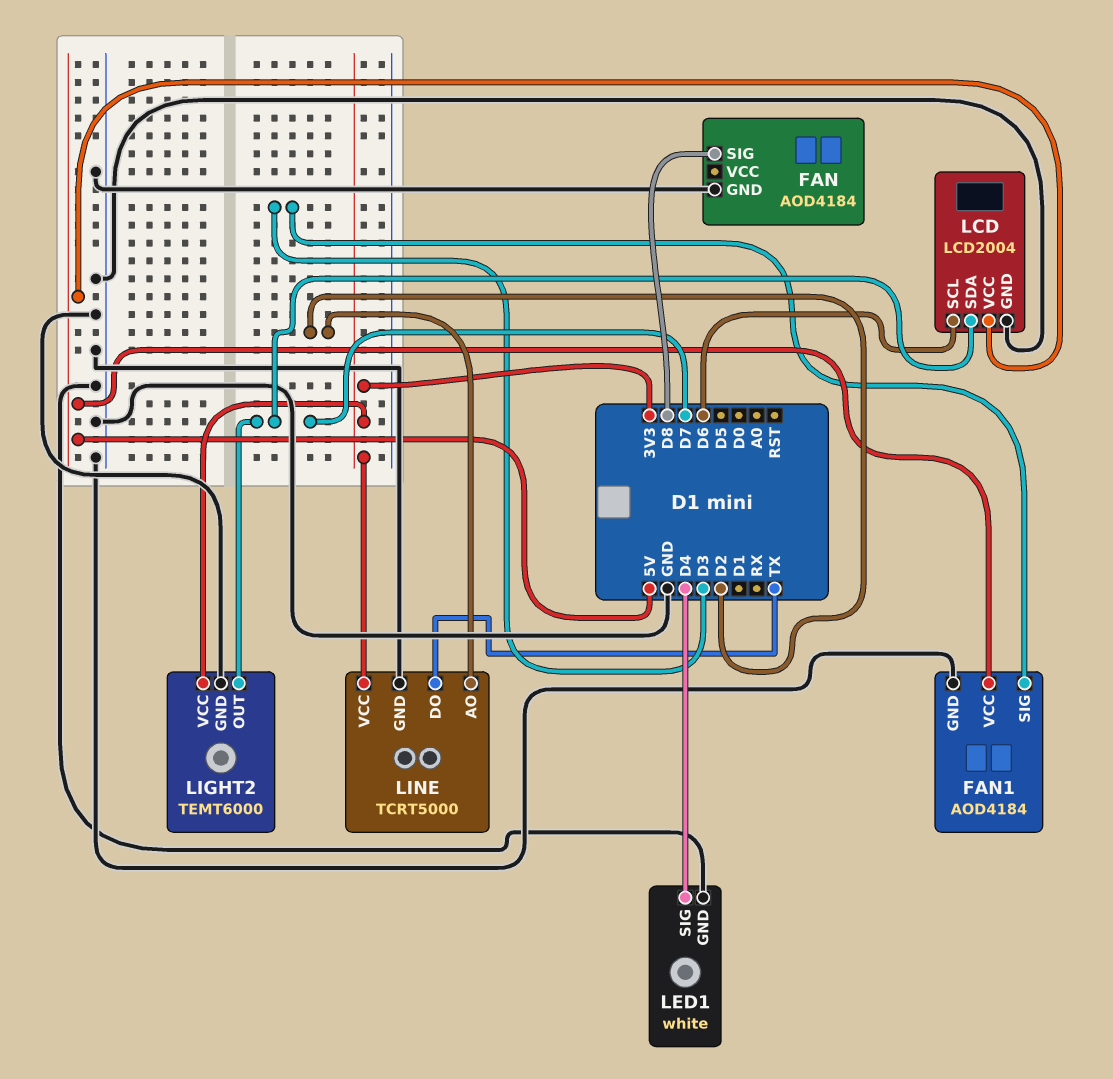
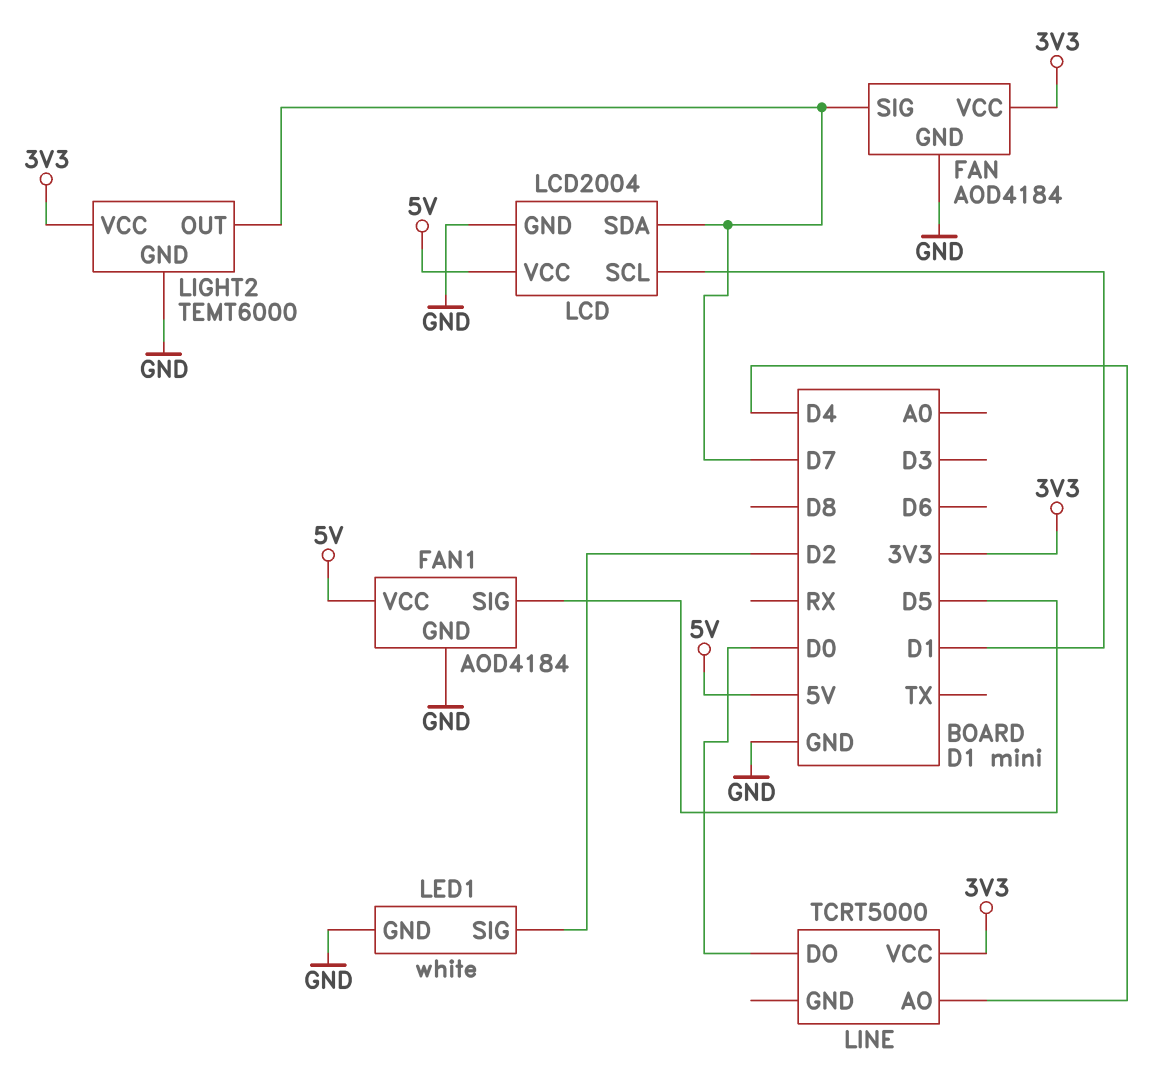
FAN pin SIG: D8 -> D7
FAN pin VCC: none -> 3V3
FAN1 pin SIG: D3 -> D5
LCD pin SCL: D6 -> D1
LED1 pin SIG: D4 -> D2
LINE pin AO: D2 -> D4
LINE pin DO: TX -> D0
LINE pin GND: GND -> none

